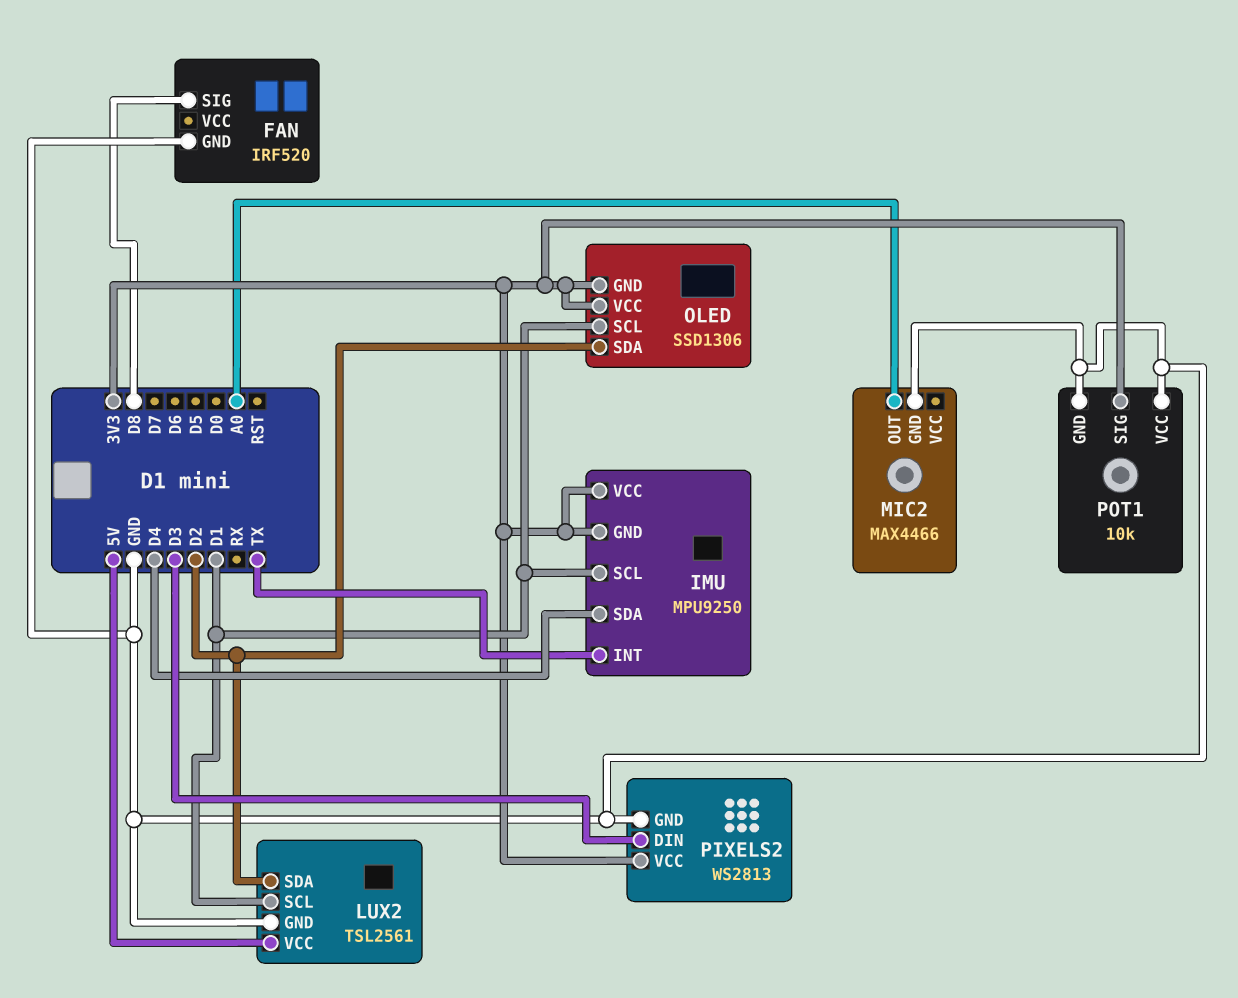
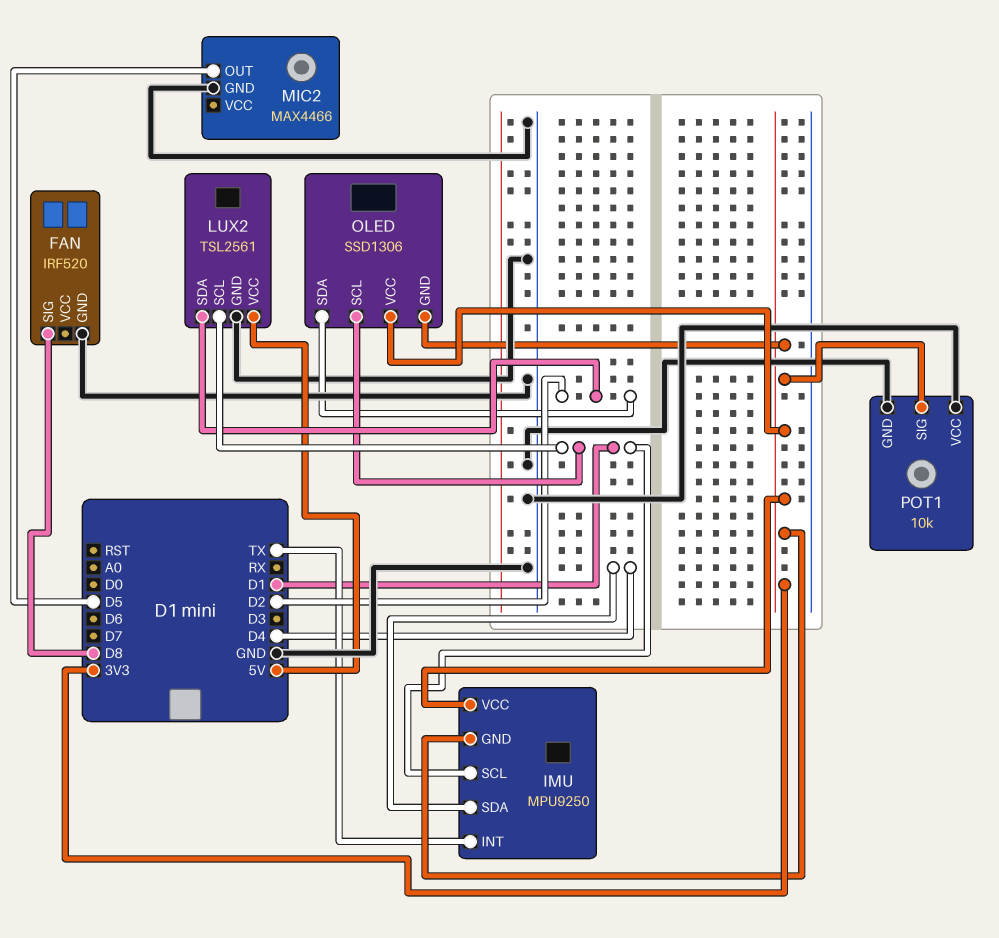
MIC2 pin OUT: A0 -> D5
PIXELS2: WS2813 -> none
PIXELS2 pin DIN: D3 -> none
PIXELS2 pin GND: GND -> none
PIXELS2 pin VCC: 3V3 -> none

